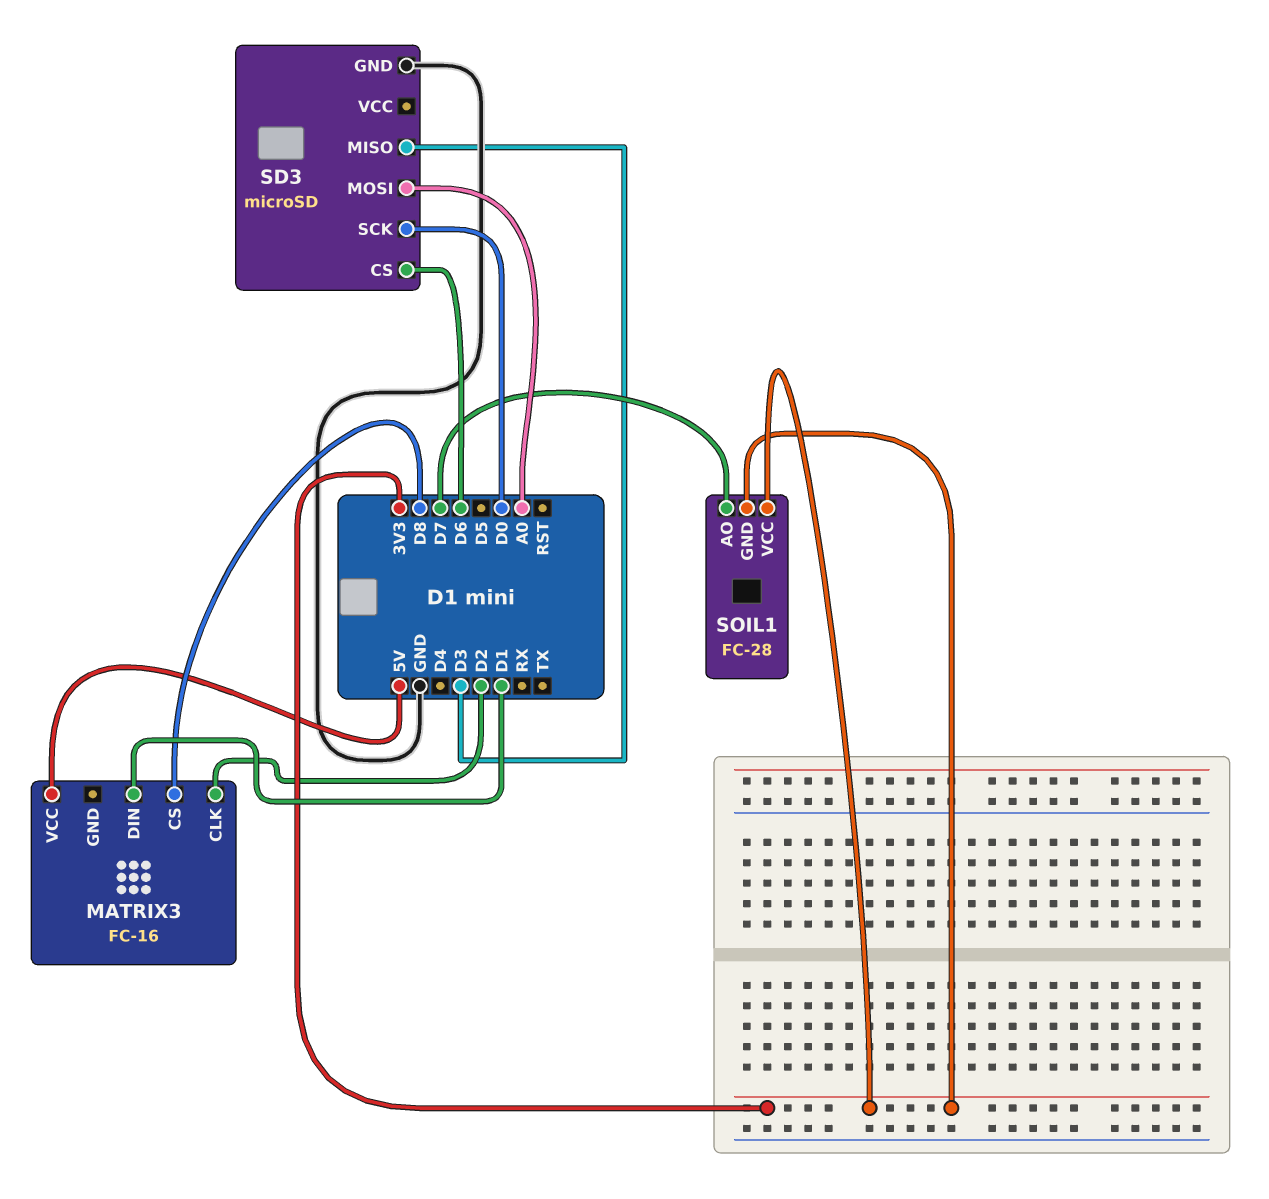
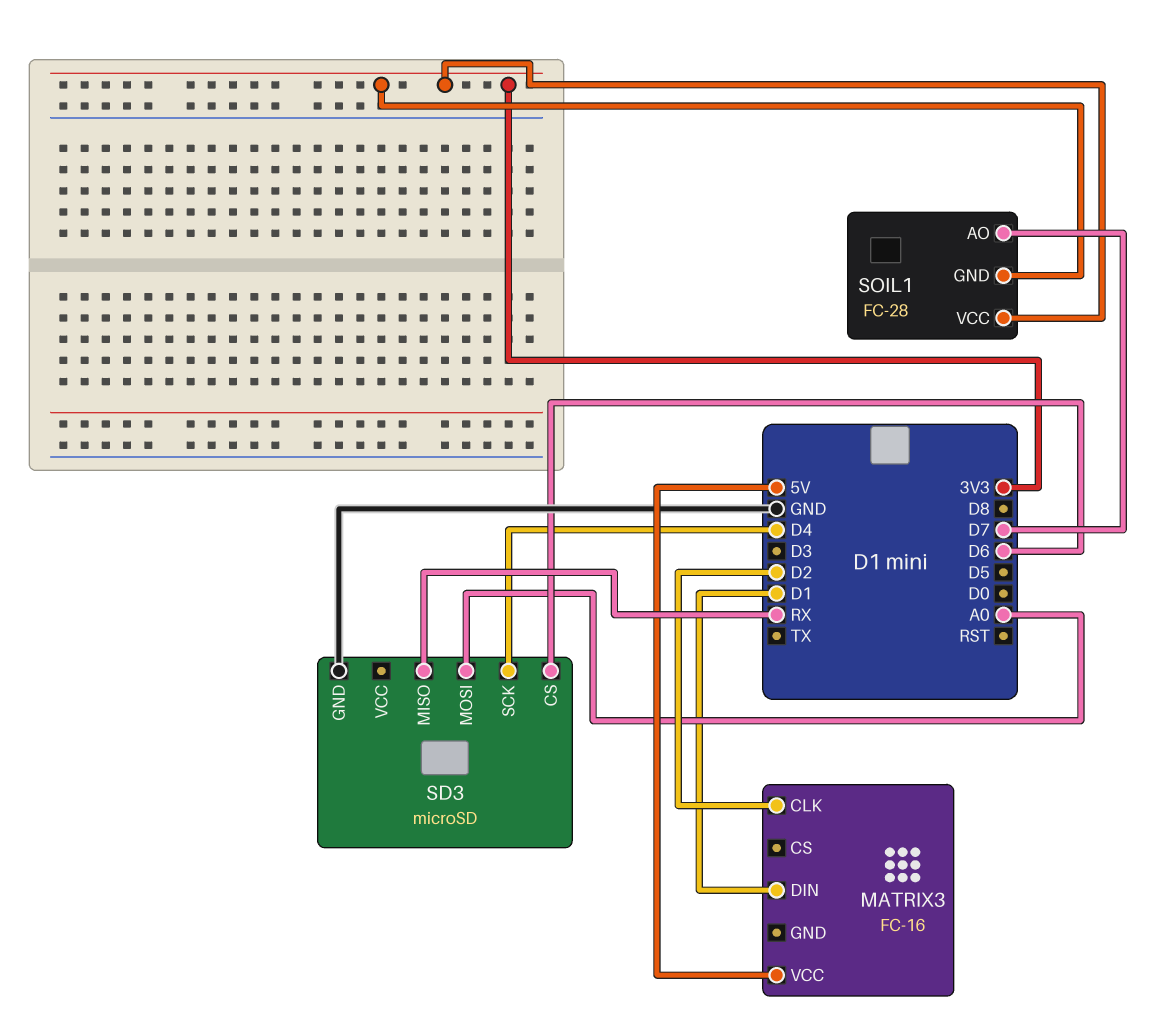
MATRIX3 pin CS: D8 -> none
SD3 pin MISO: D3 -> RX
SD3 pin SCK: D0 -> D4

